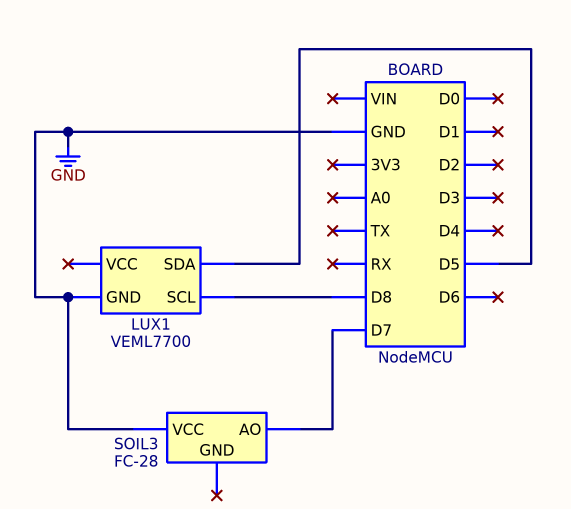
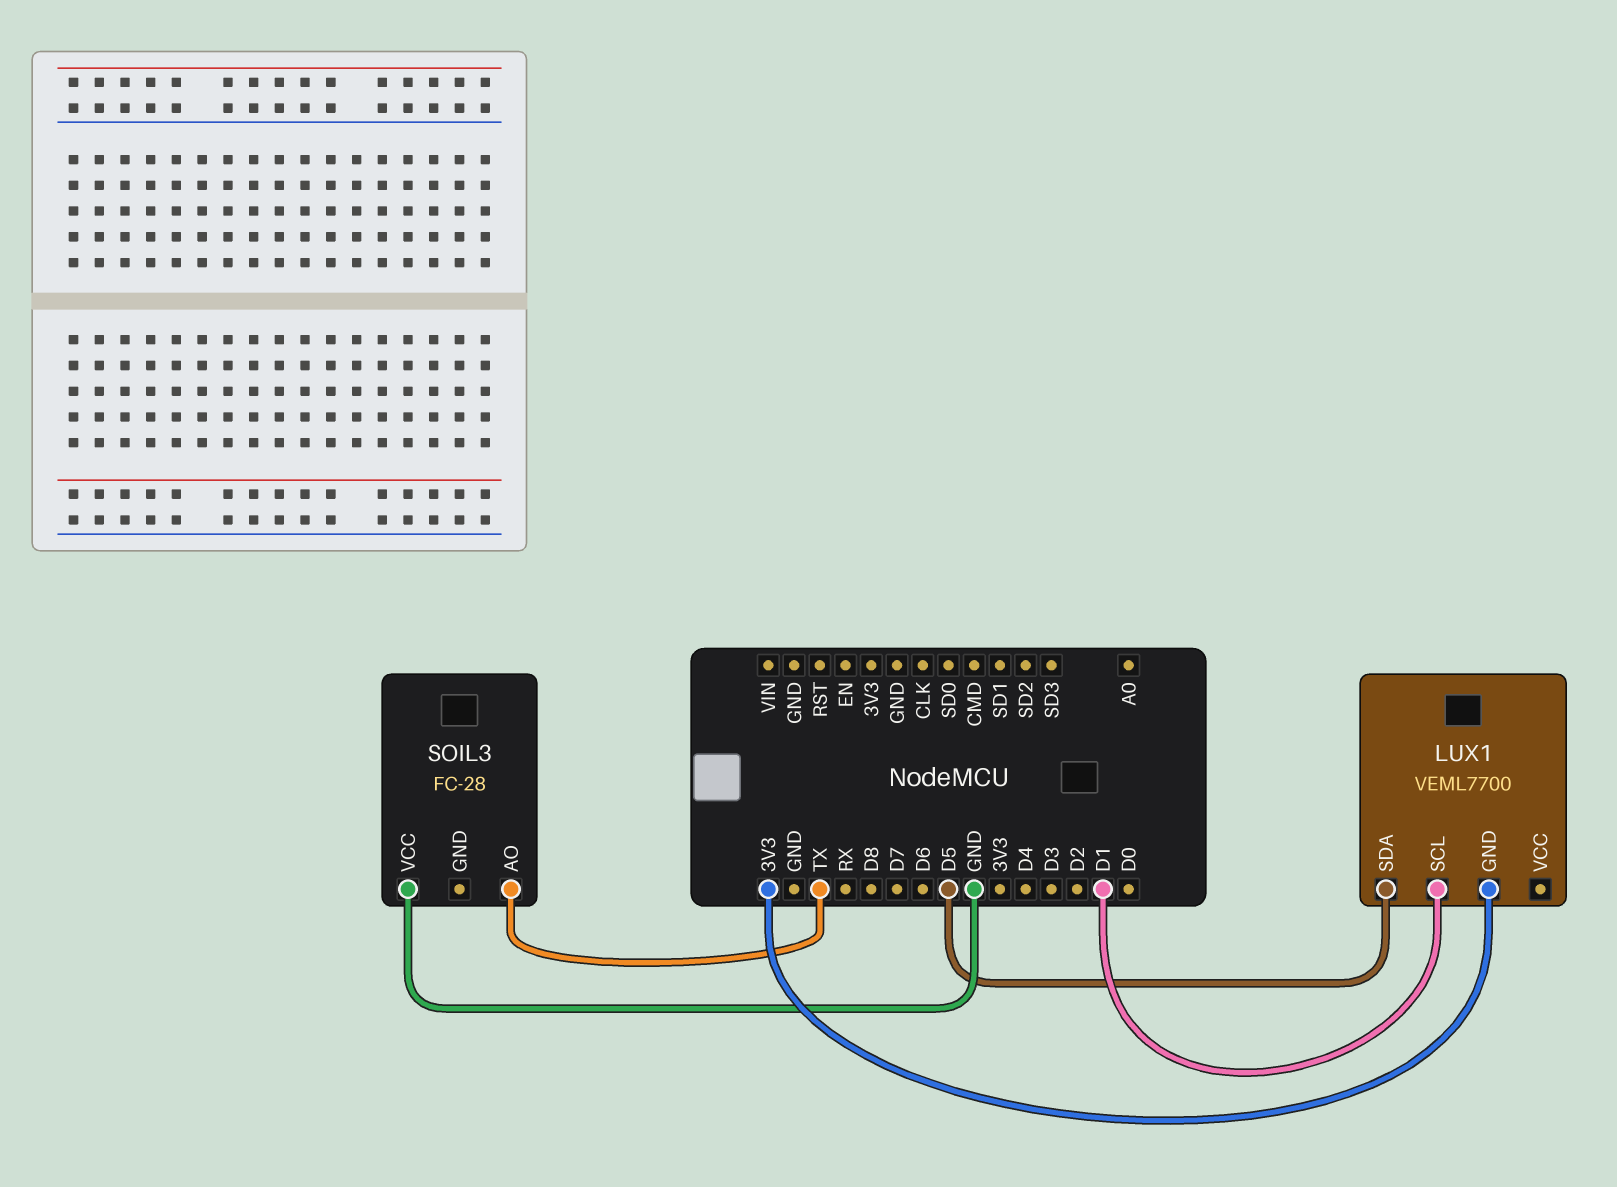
LUX1 pin GND: GND -> 3V3
LUX1 pin SCL: D8 -> D1
SOIL3 pin AO: D7 -> TX

